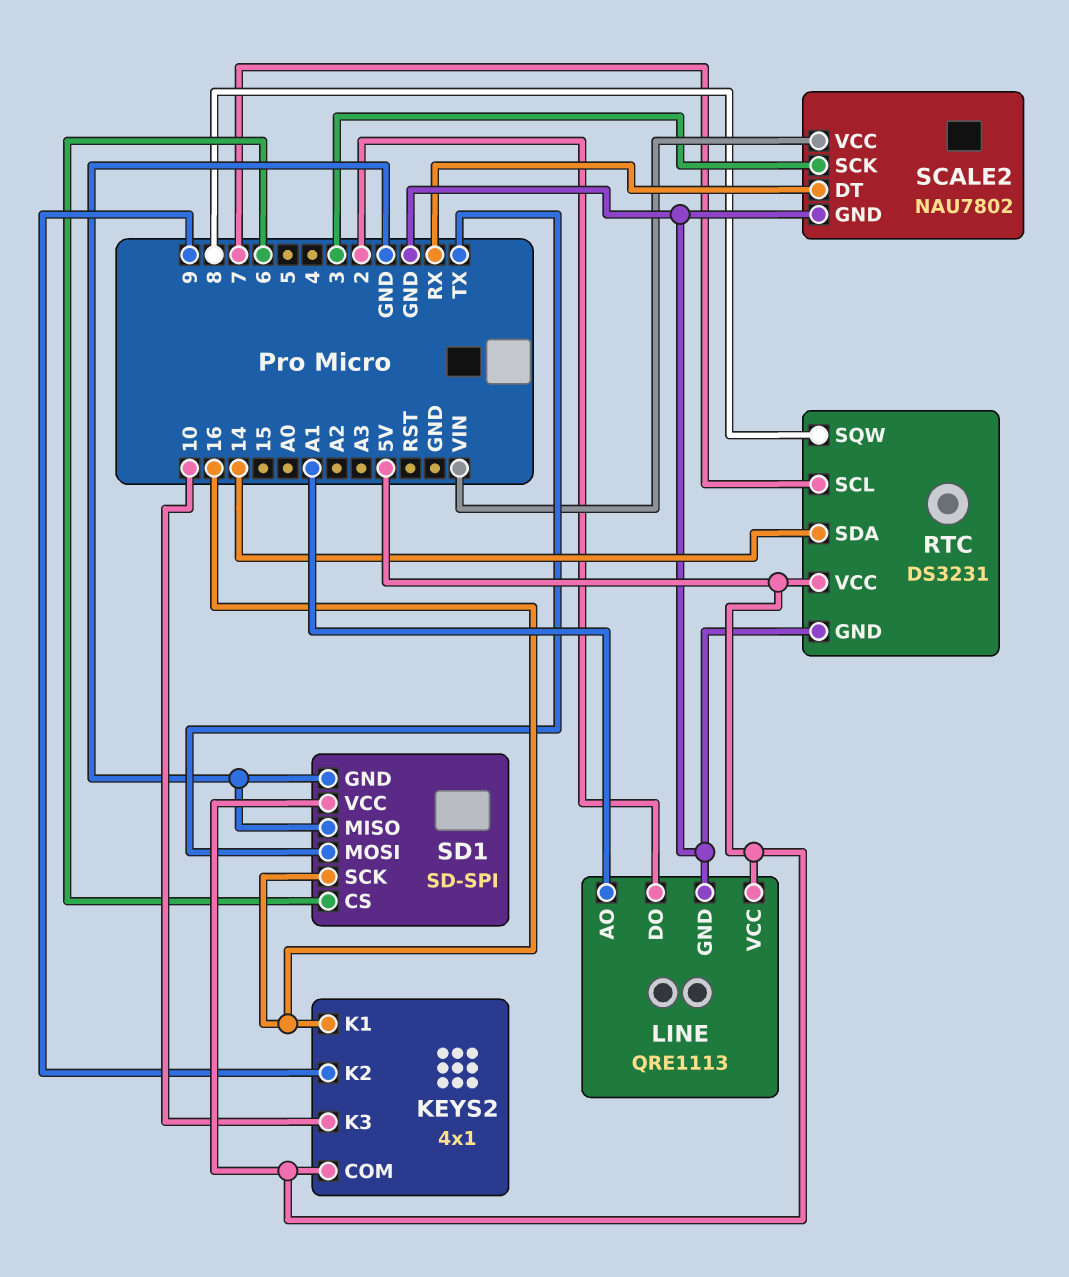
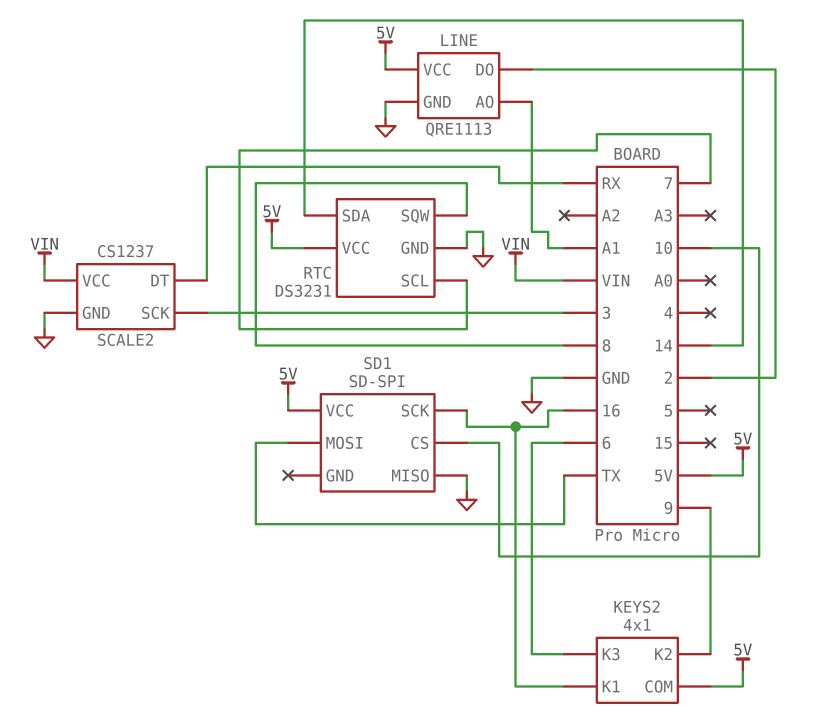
KEYS2 pin K3: 10 -> 6
SCALE2: NAU7802 -> CS1237
SD1 pin CS: 6 -> 10
SD1 pin GND: GND -> none

